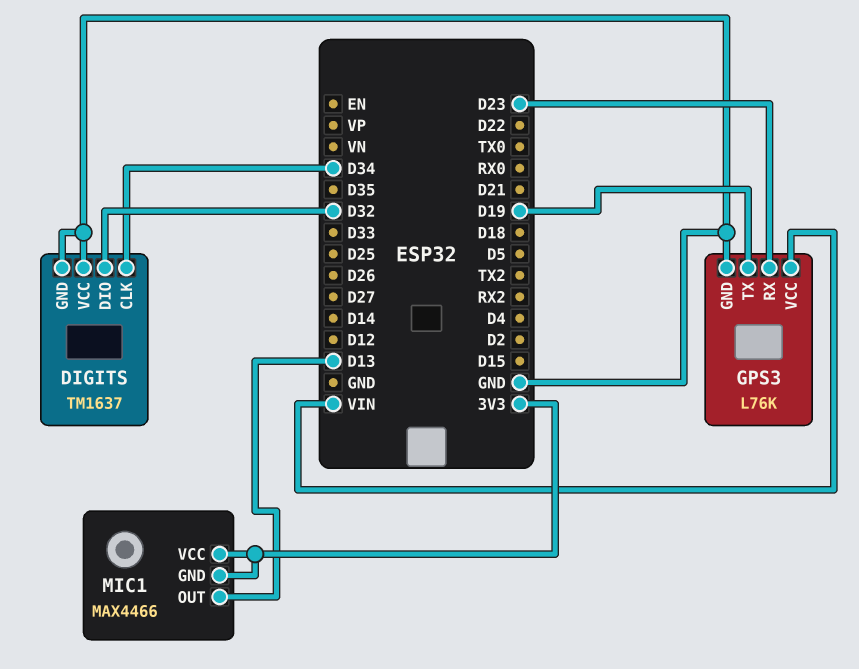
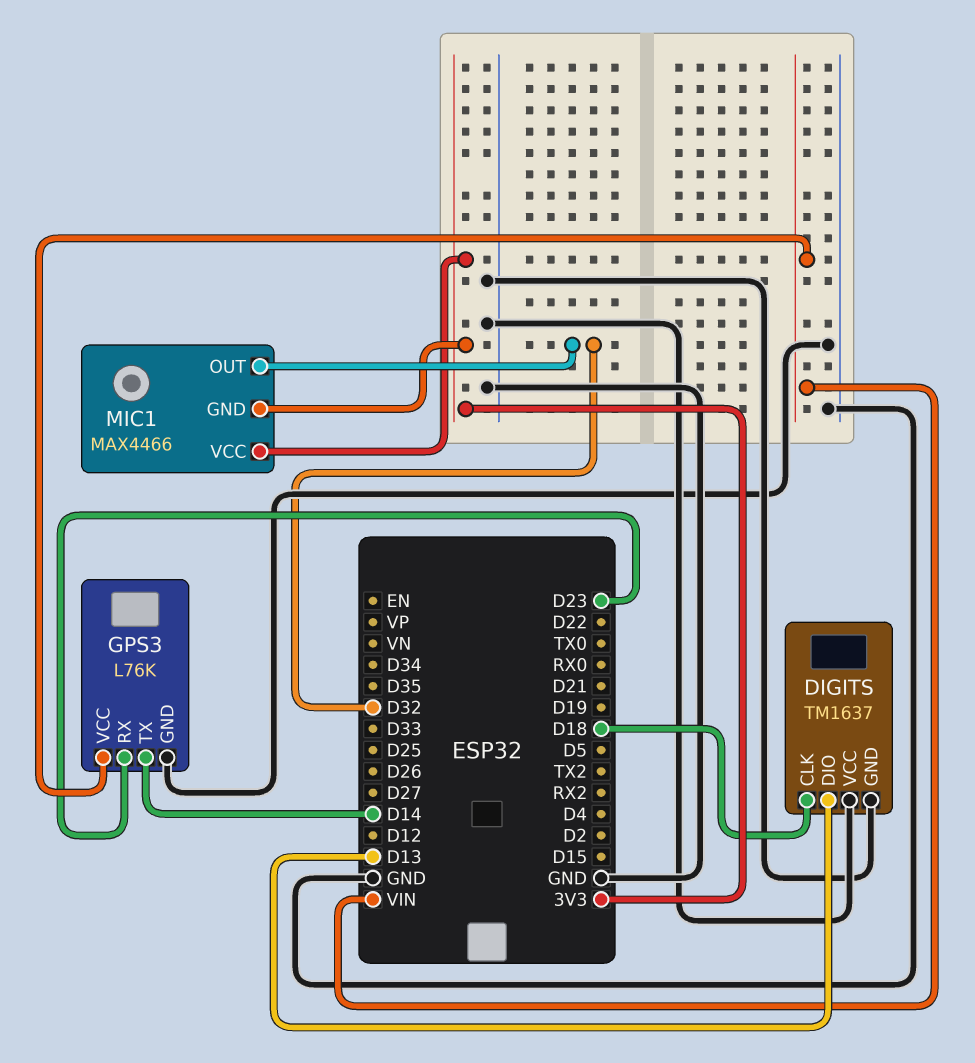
DIGITS pin CLK: D34 -> D18
DIGITS pin DIO: D32 -> D13
GPS3 pin TX: D19 -> D14
MIC1 pin OUT: D13 -> D32

